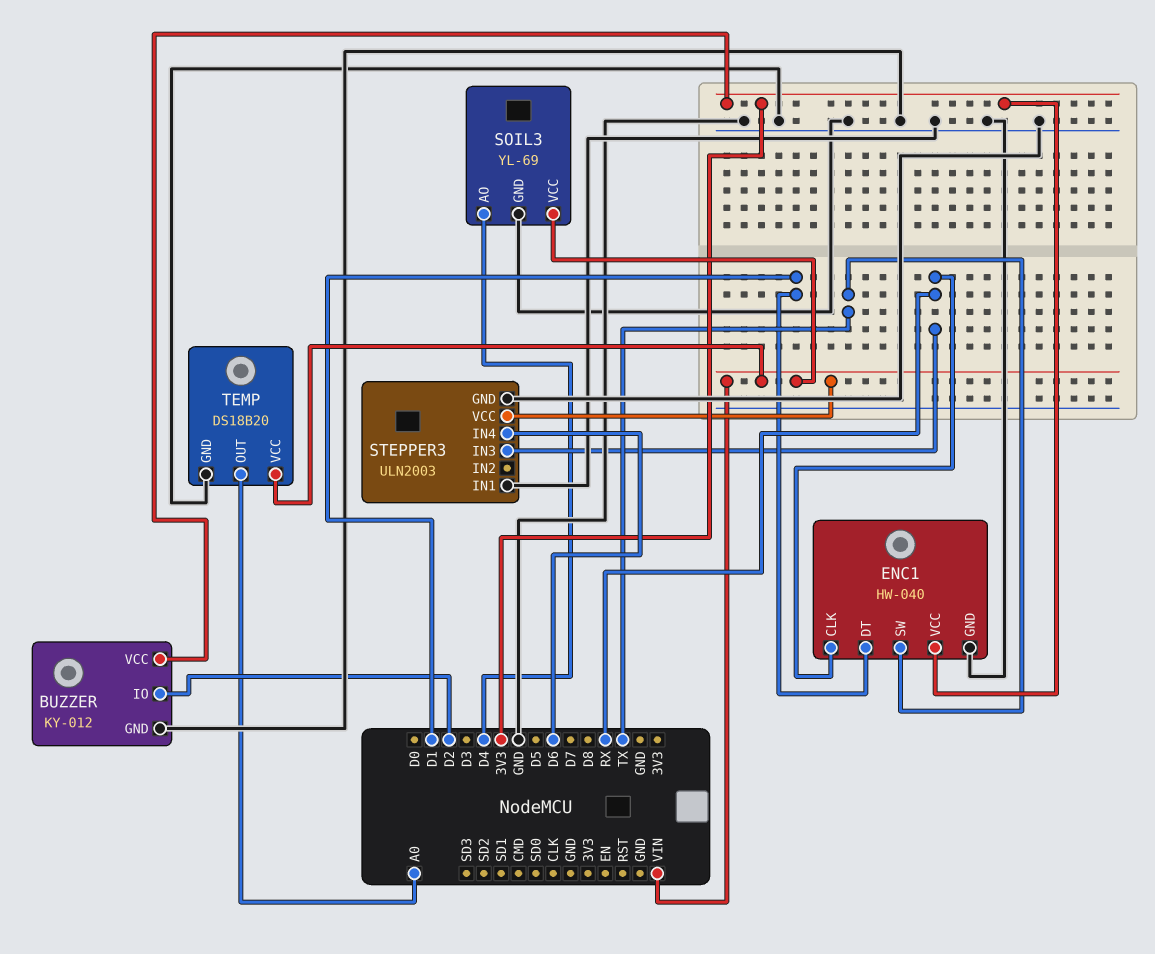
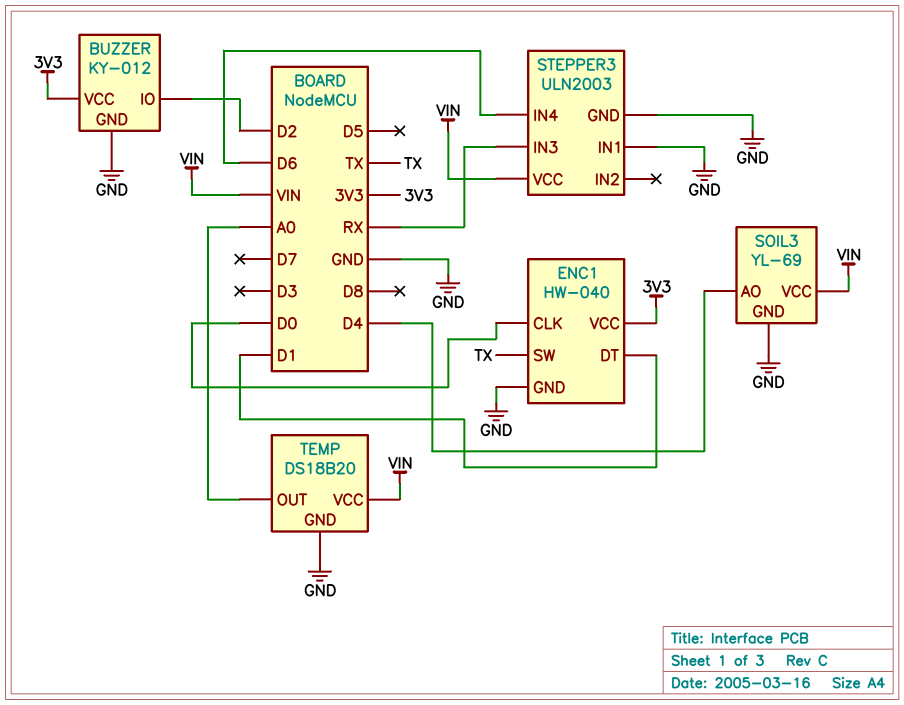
ENC1 pin CLK: RX -> D0

